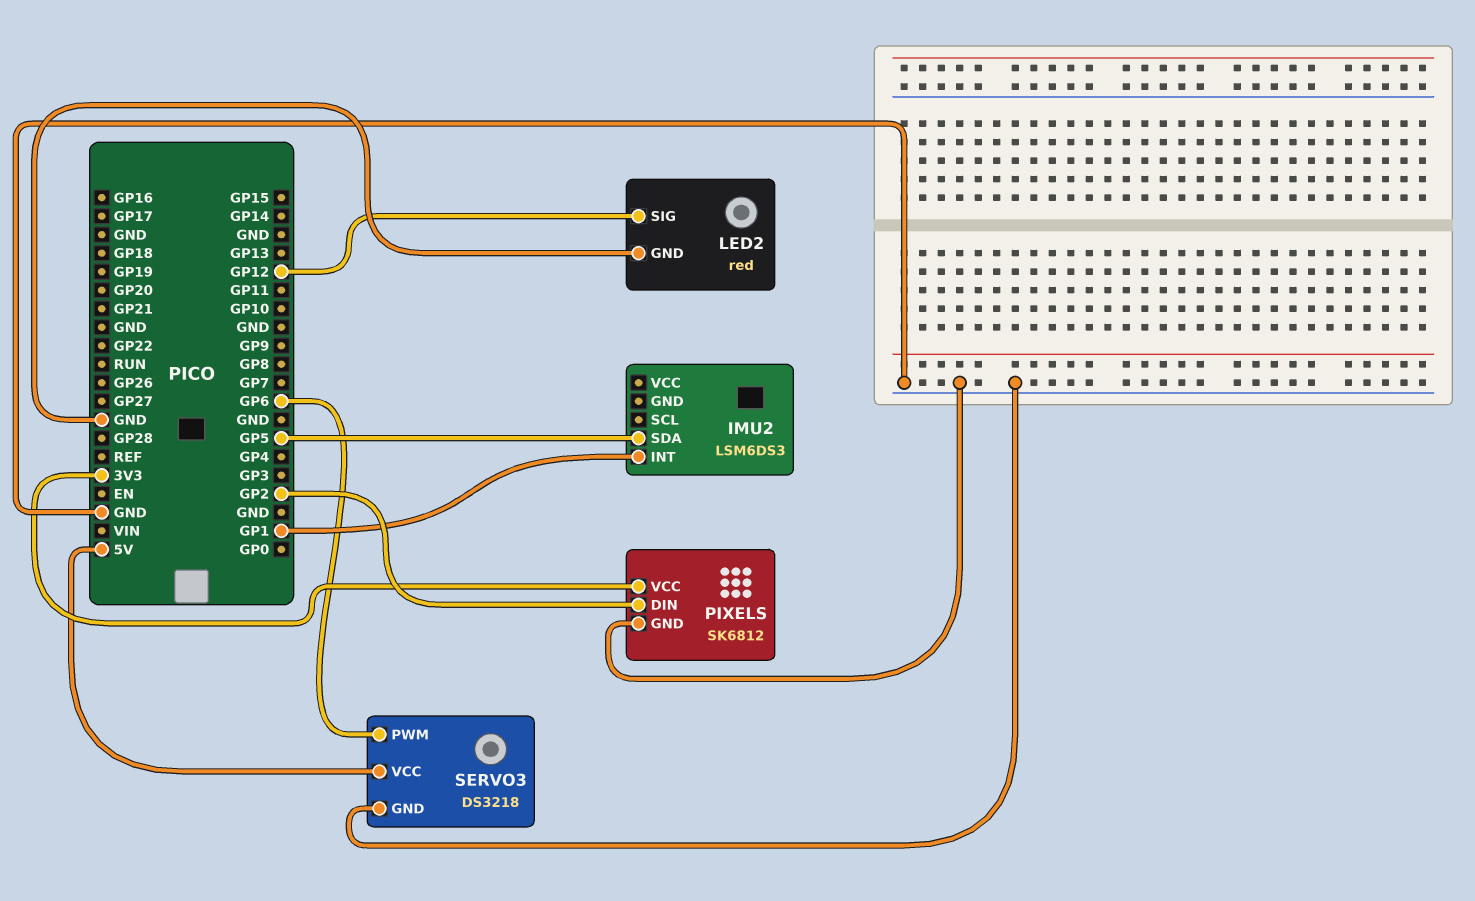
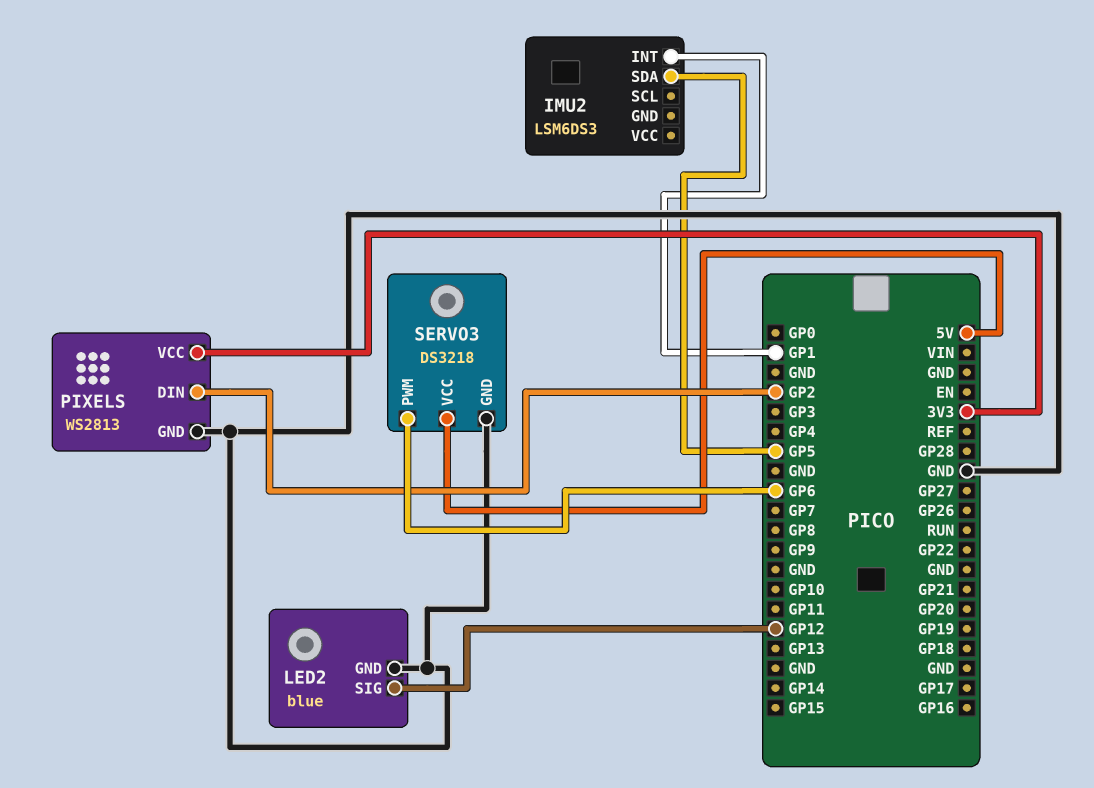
LED2: red -> blue
PIXELS: SK6812 -> WS2813

